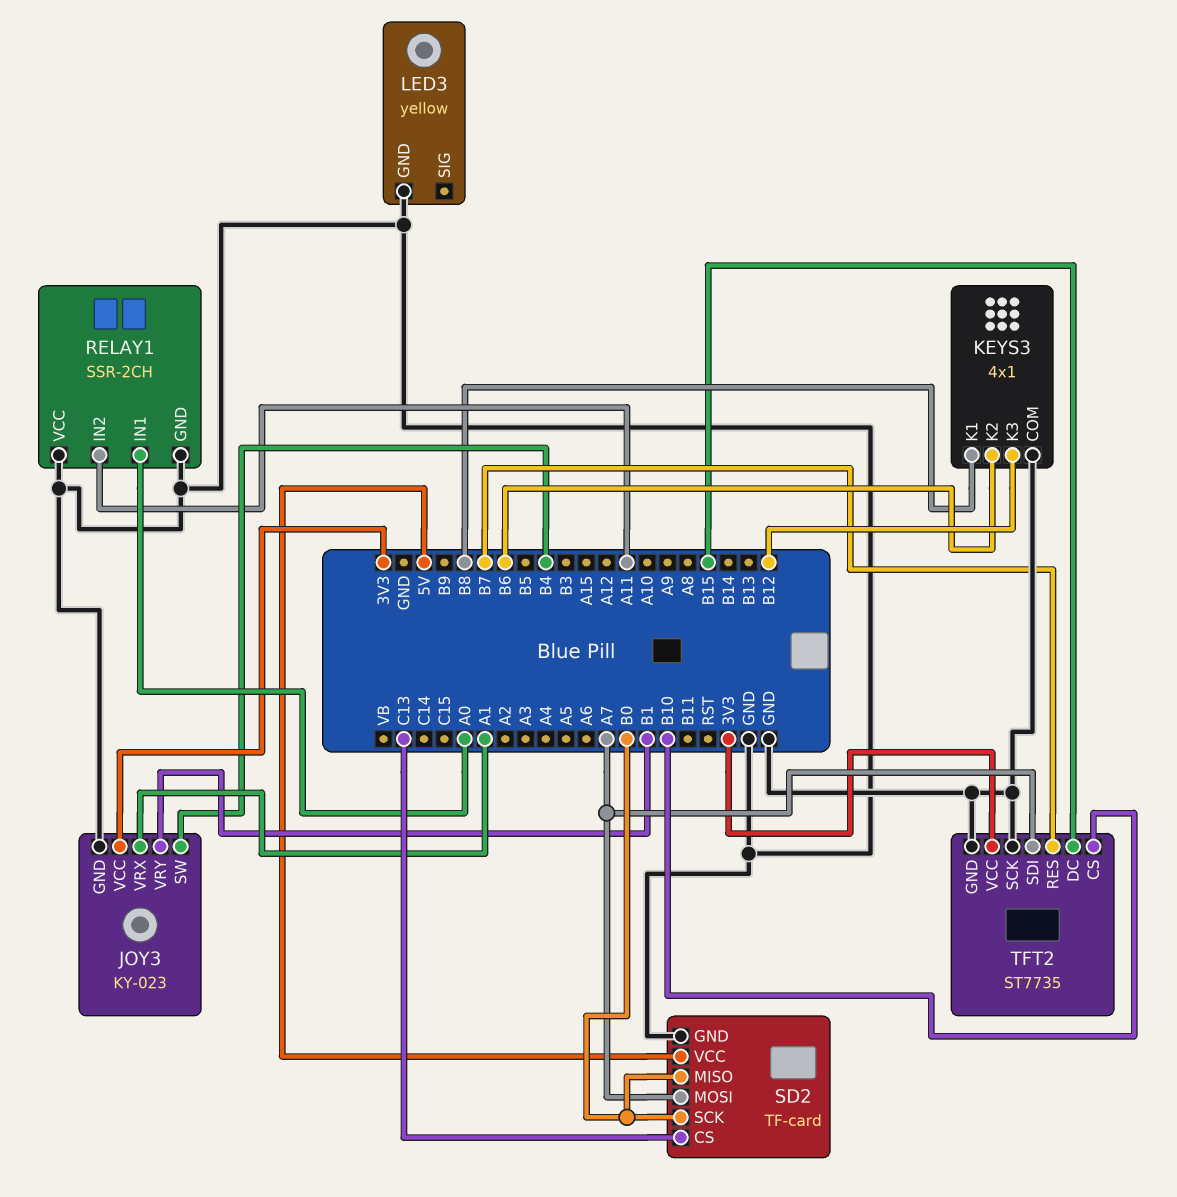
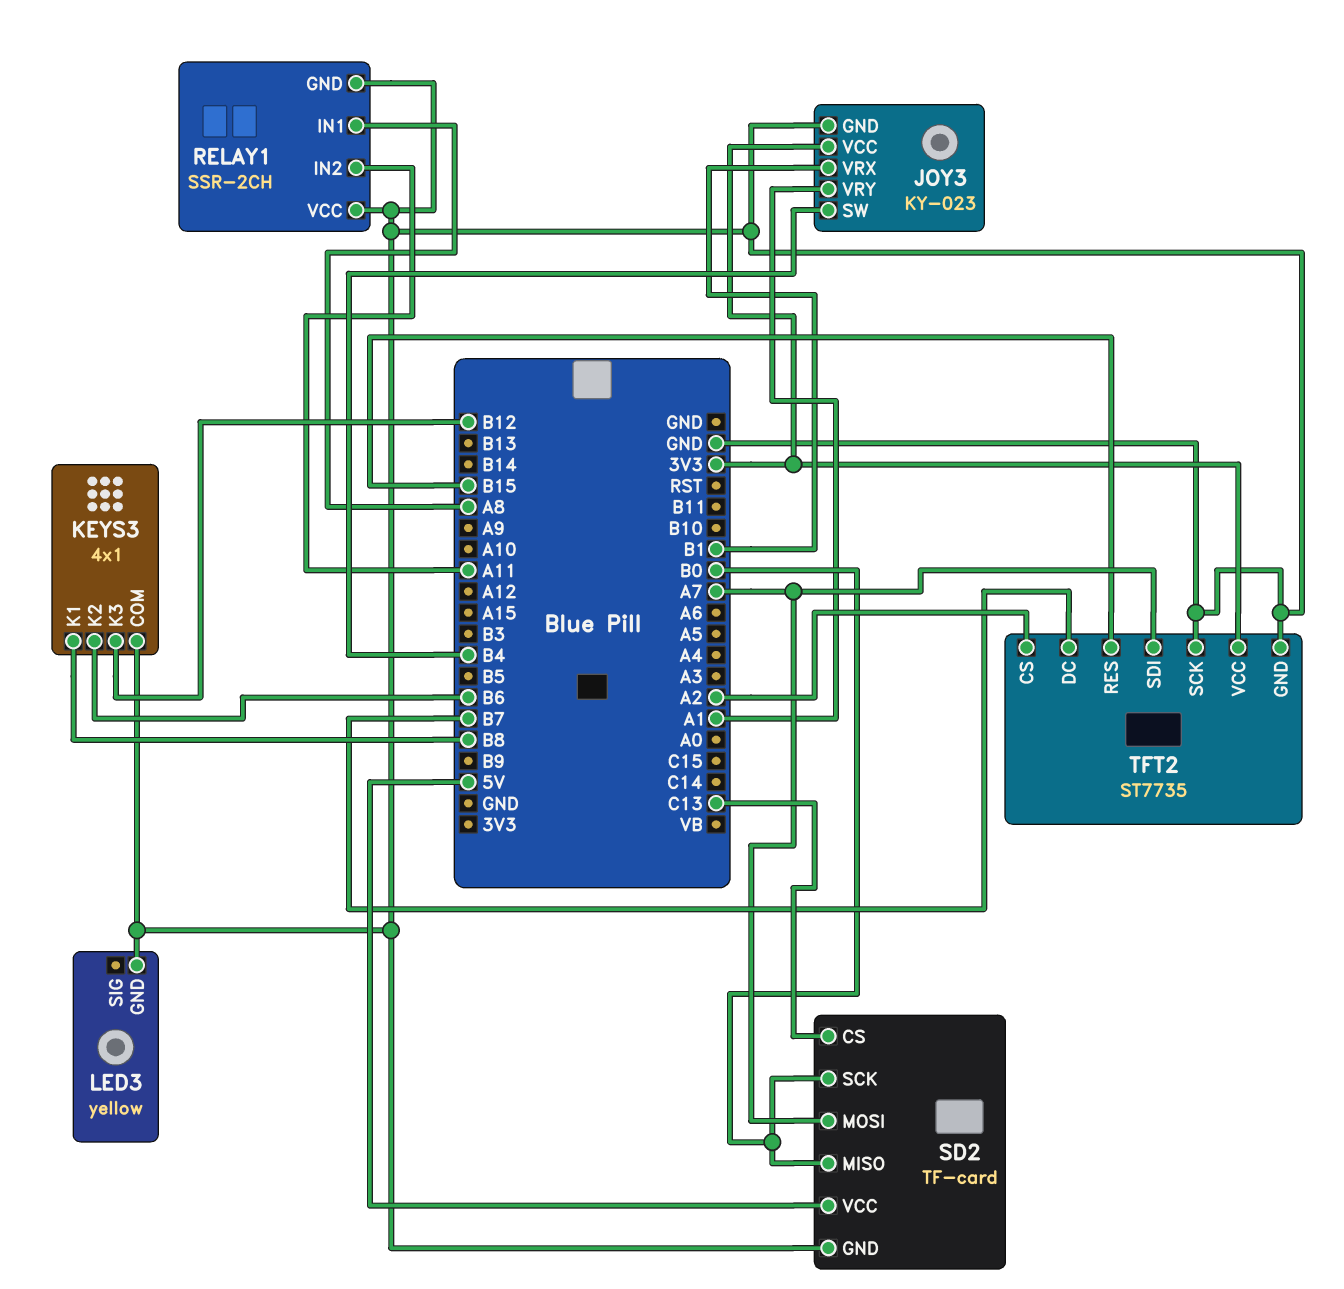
JOY3 pin VRX: A1 -> B1
JOY3 pin VRY: B1 -> A1
RELAY1 pin IN1: A0 -> A8
TFT2 pin CS: B10 -> A2
TFT2 pin DC: B15 -> B7
TFT2 pin RES: B7 -> B15

